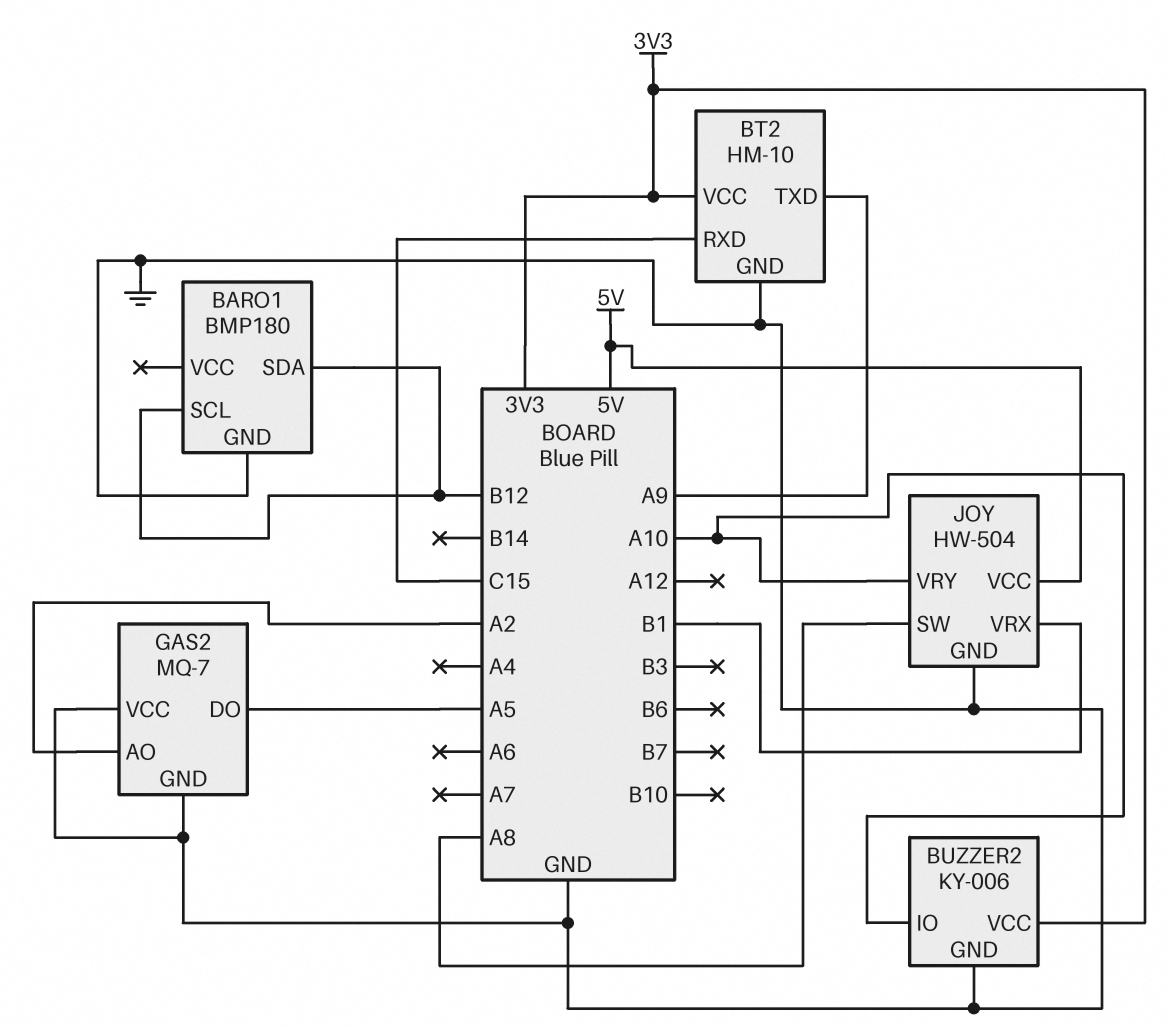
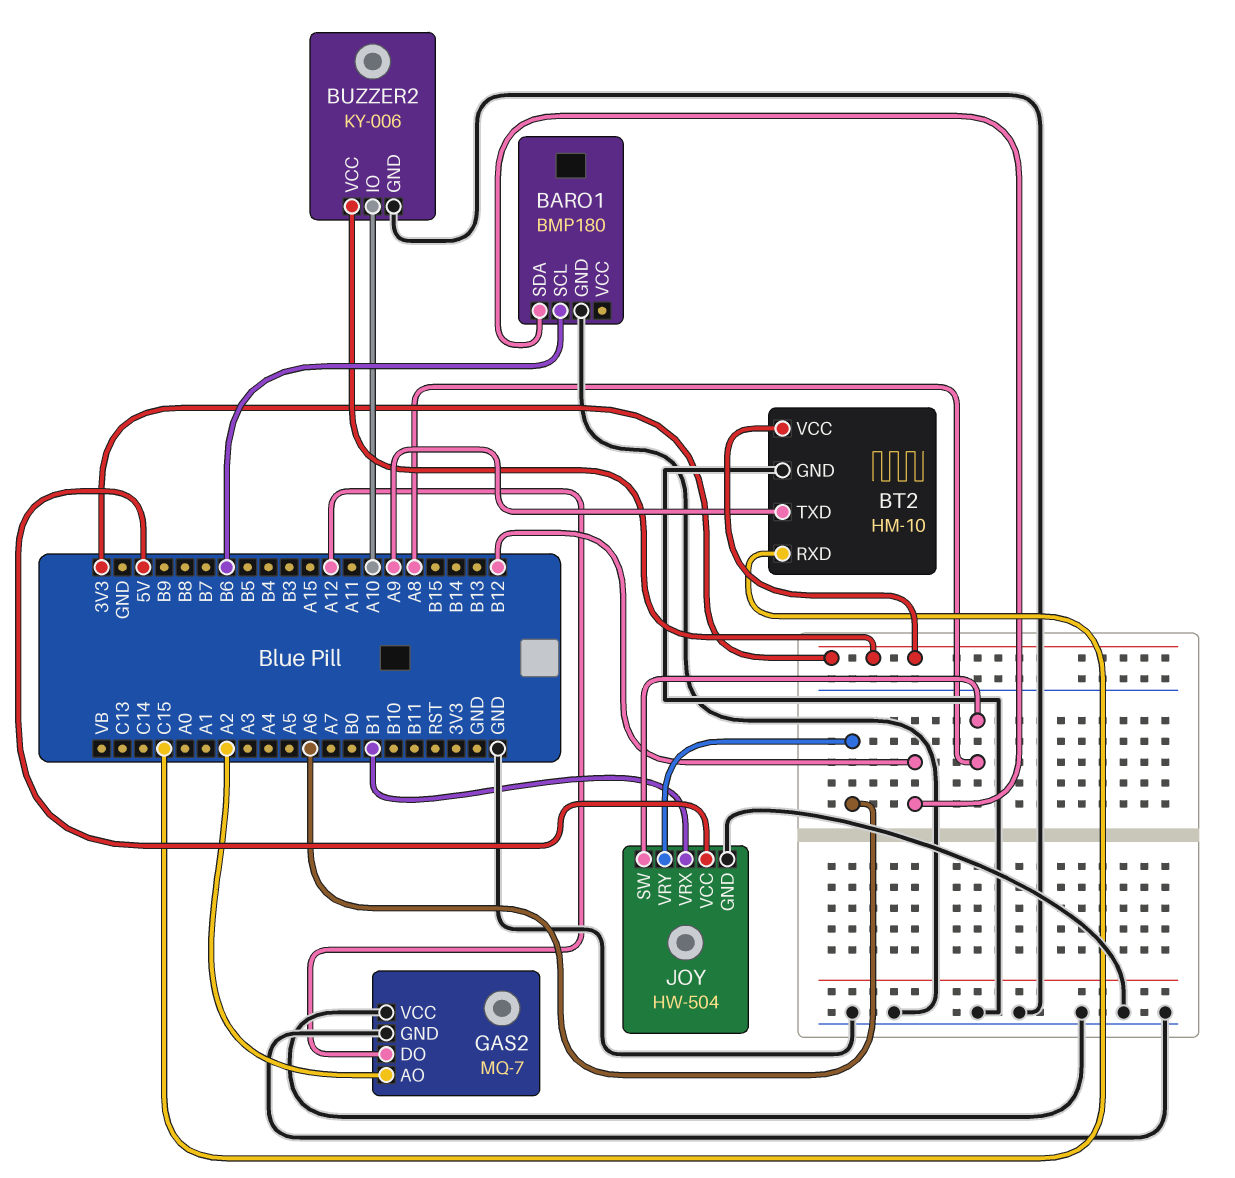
BARO1 pin SCL: B12 -> B6
GAS2 pin DO: A5 -> A12
JOY pin VRY: A10 -> A6

